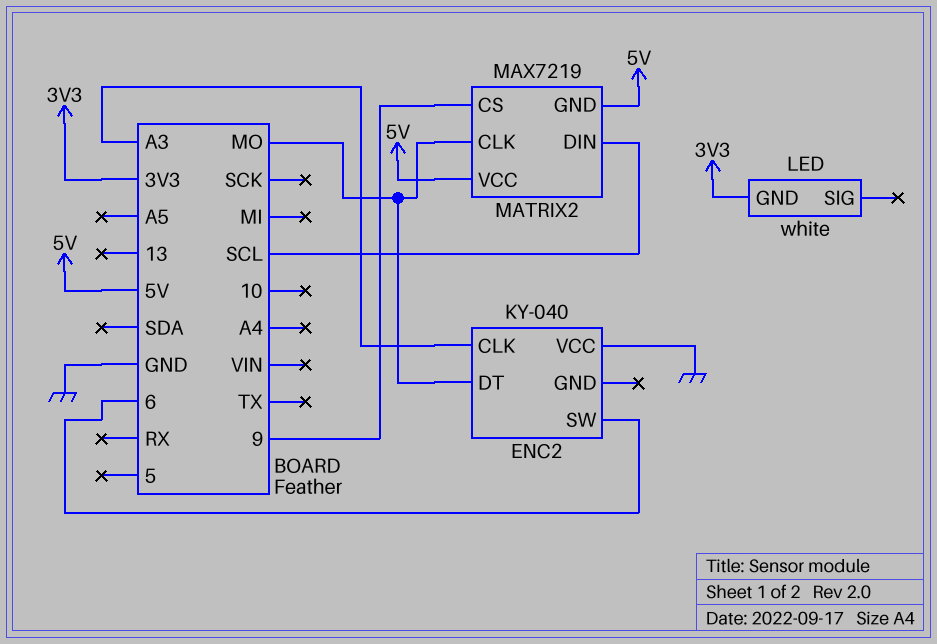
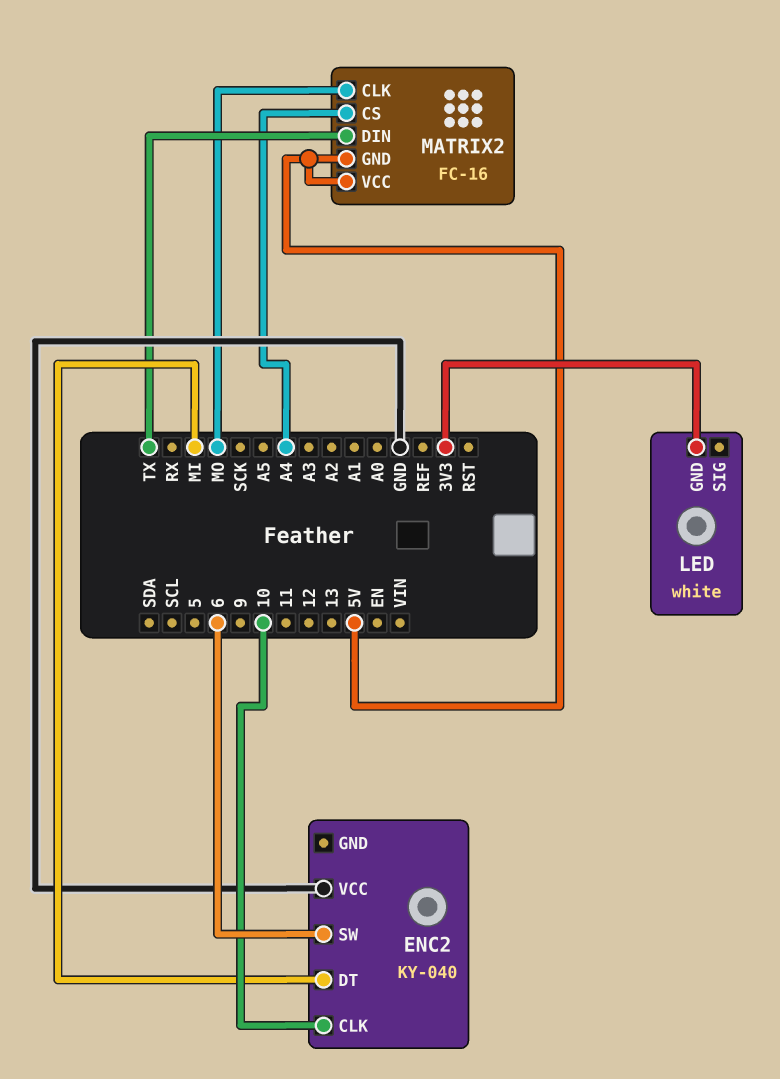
ENC2 pin CLK: A3 -> 10
ENC2 pin DT: MO -> MI
MATRIX2: MAX7219 -> FC-16
MATRIX2 pin CS: 9 -> A4
MATRIX2 pin DIN: SCL -> TX

